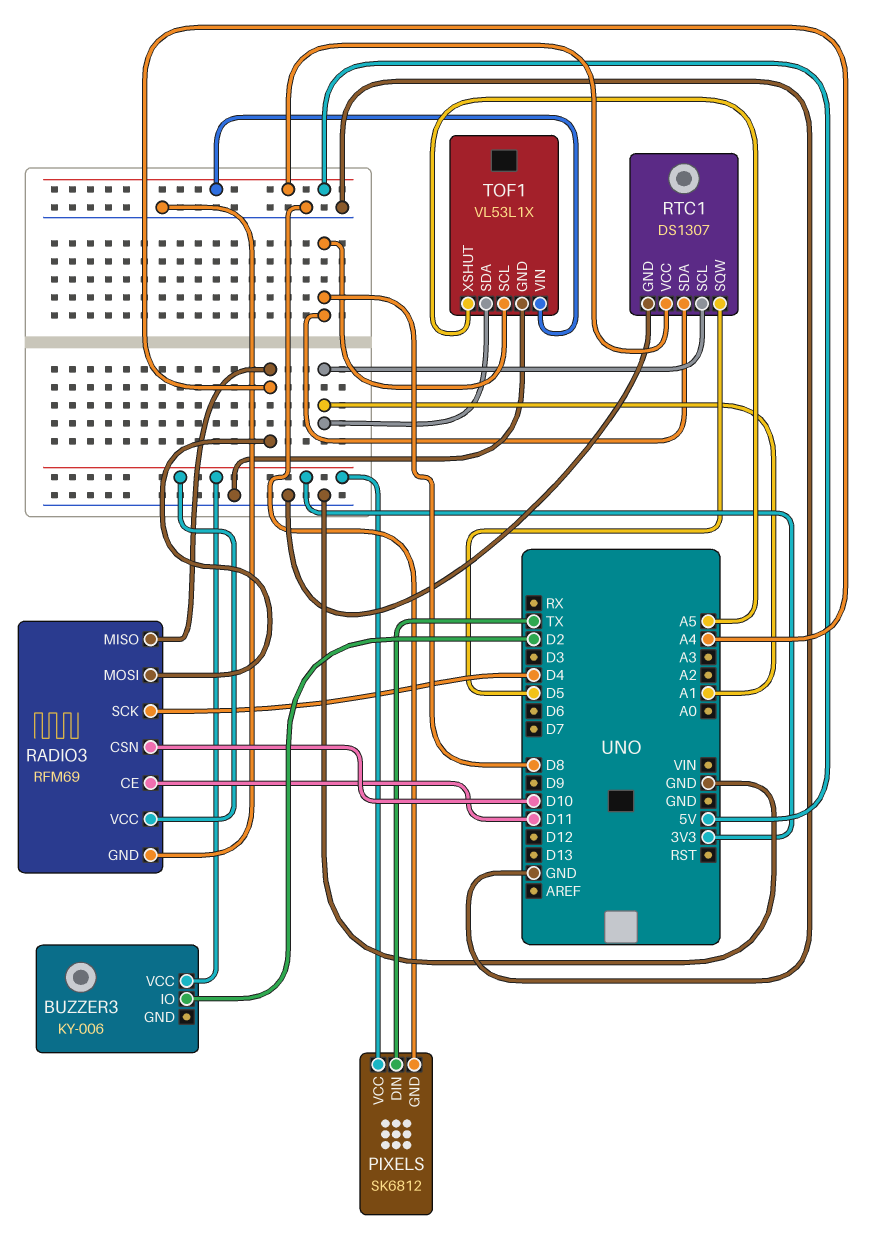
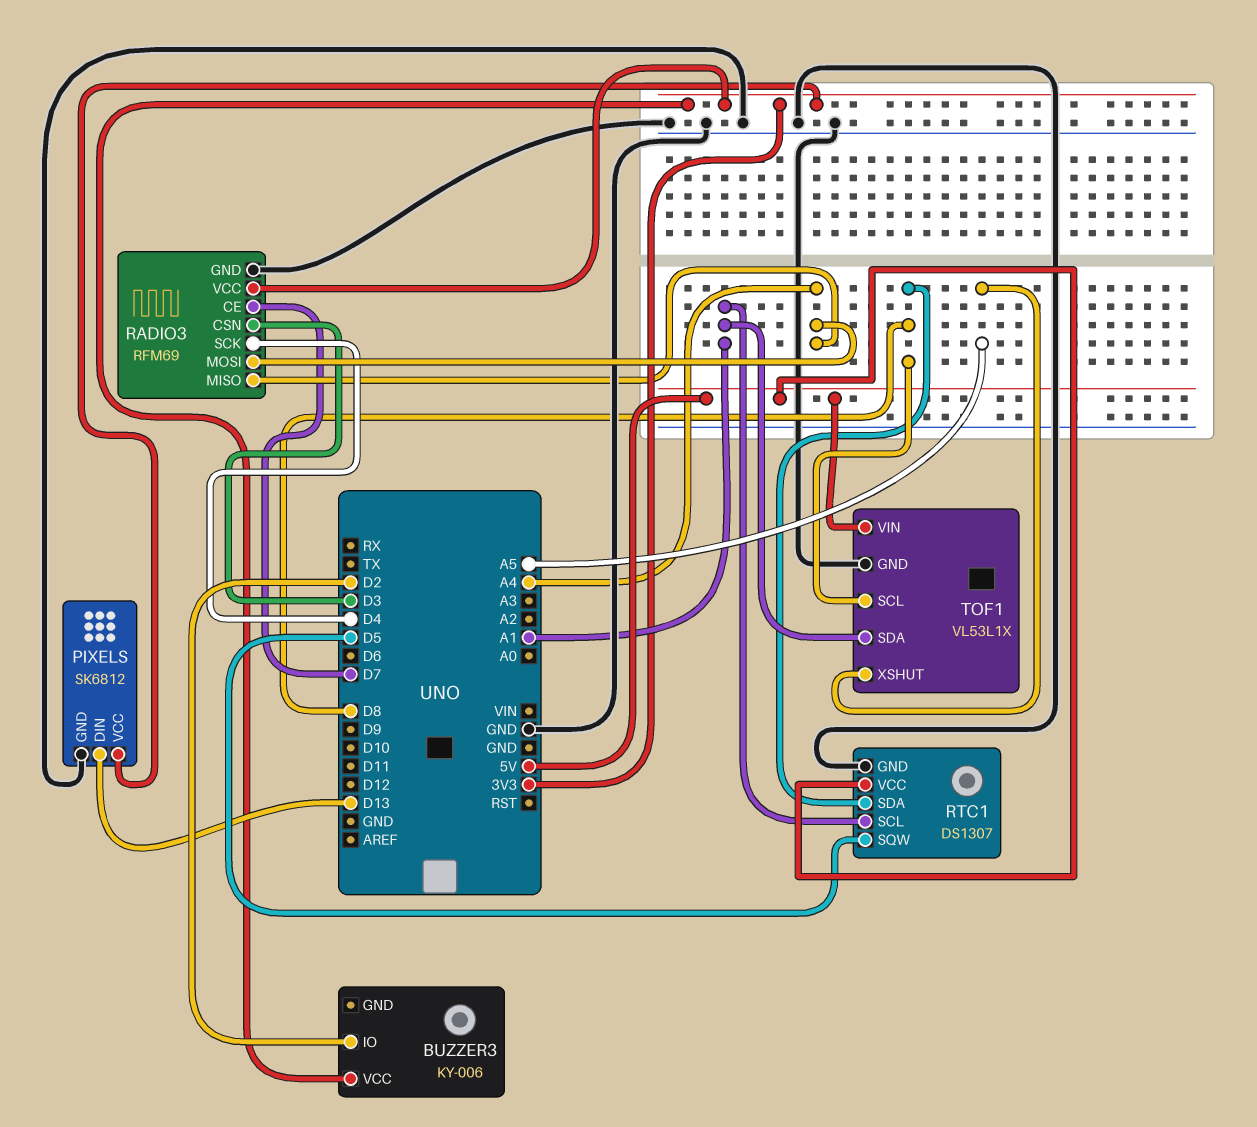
PIXELS pin DIN: TX -> D13
RADIO3 pin CE: D11 -> D7
RADIO3 pin CSN: D10 -> D3

